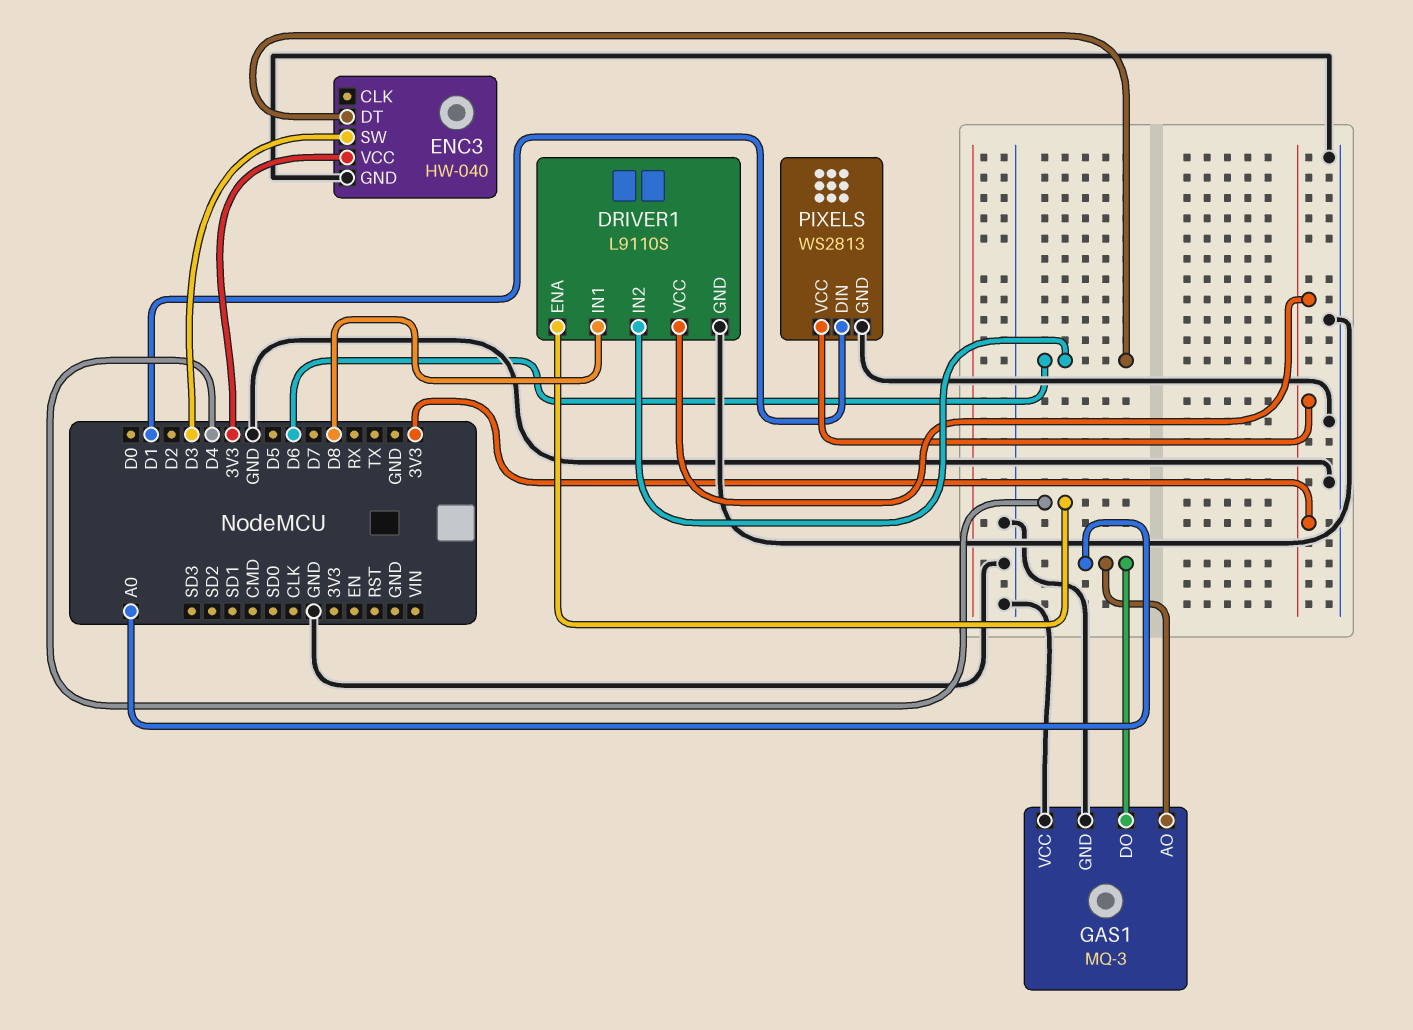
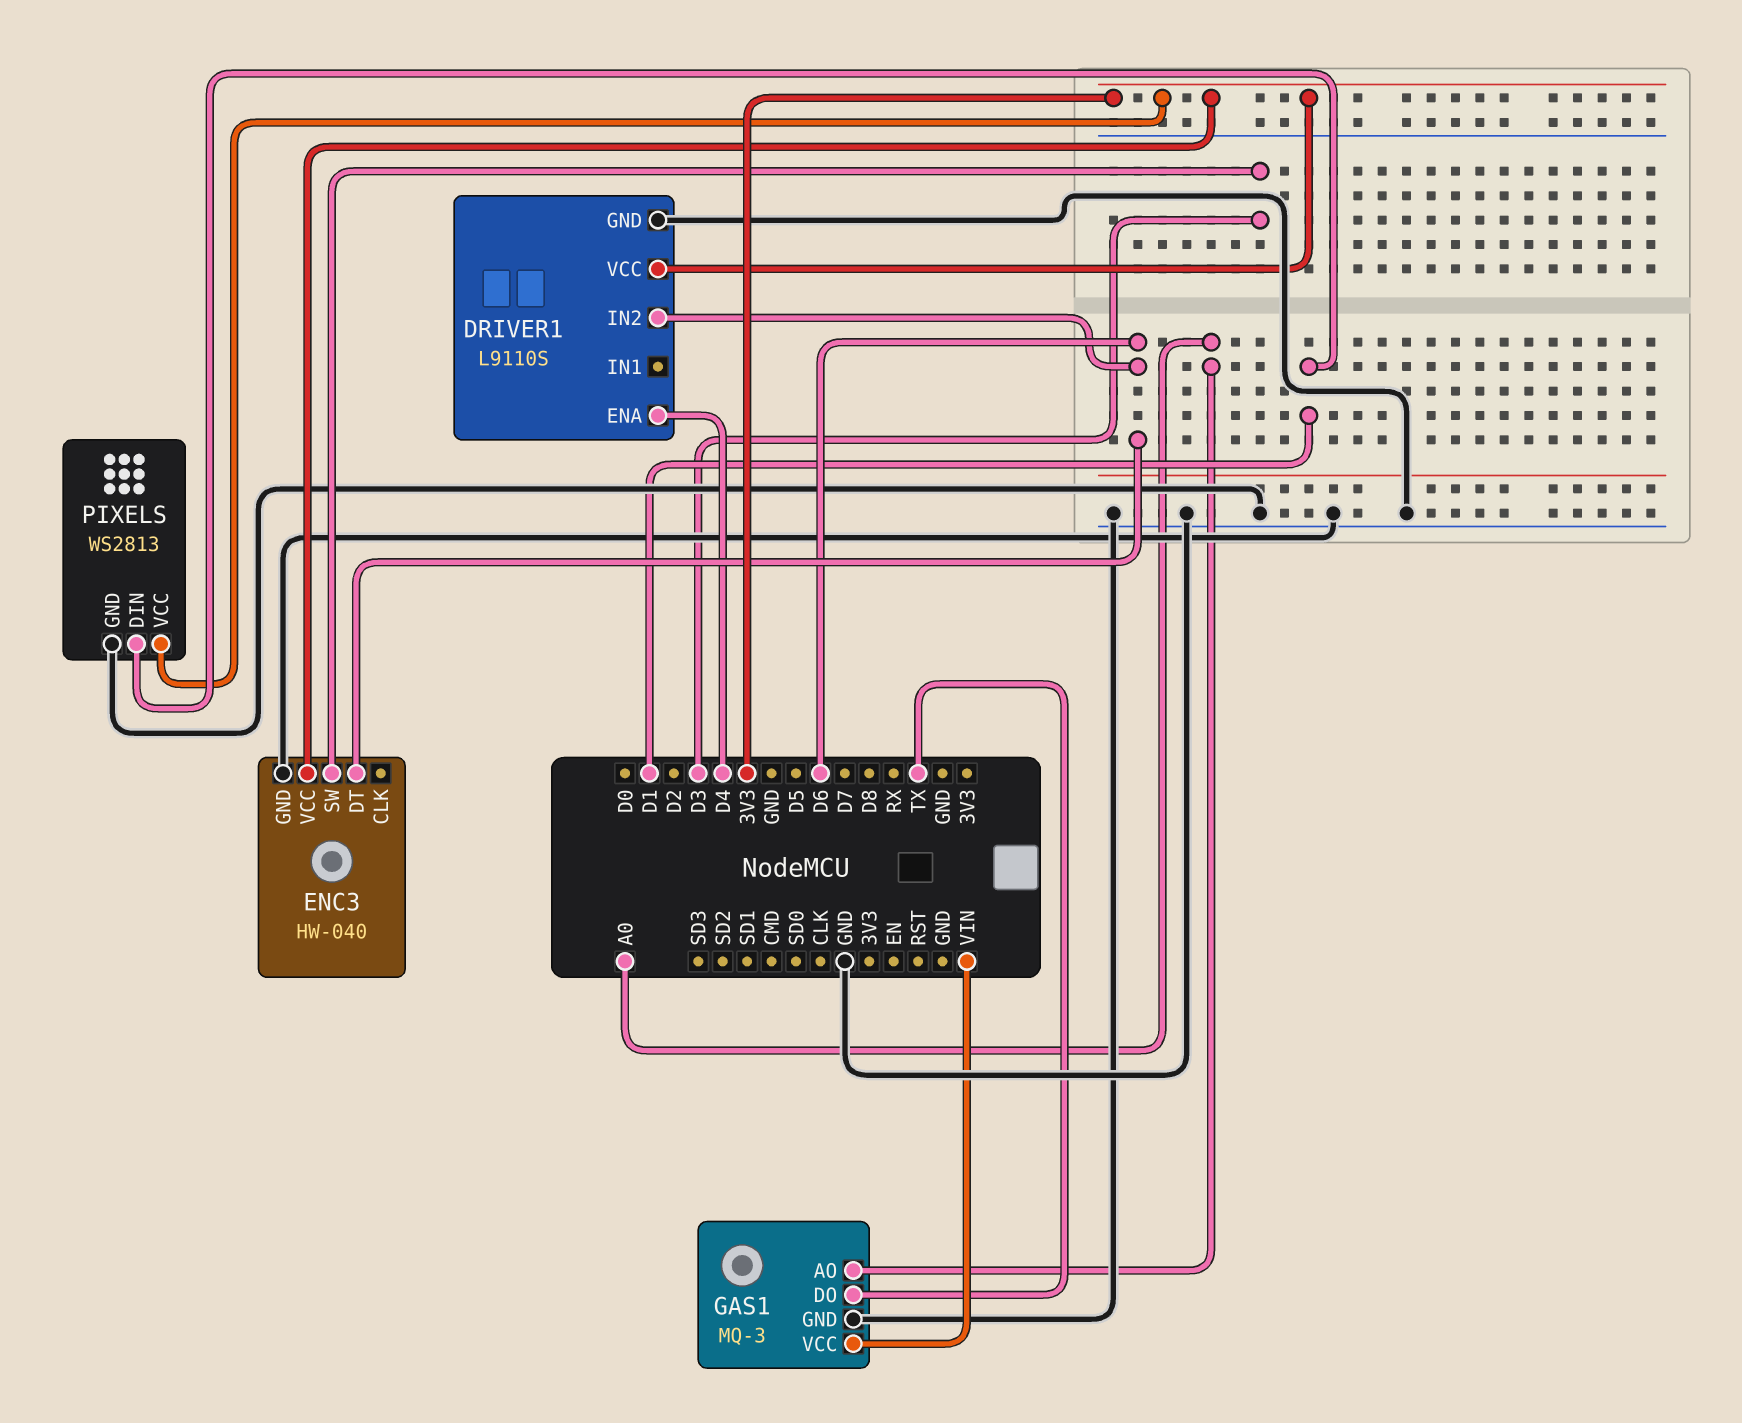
DRIVER1 pin IN1: D8 -> none
GAS1 pin DO: A0 -> TX
GAS1 pin VCC: GND -> VIN

